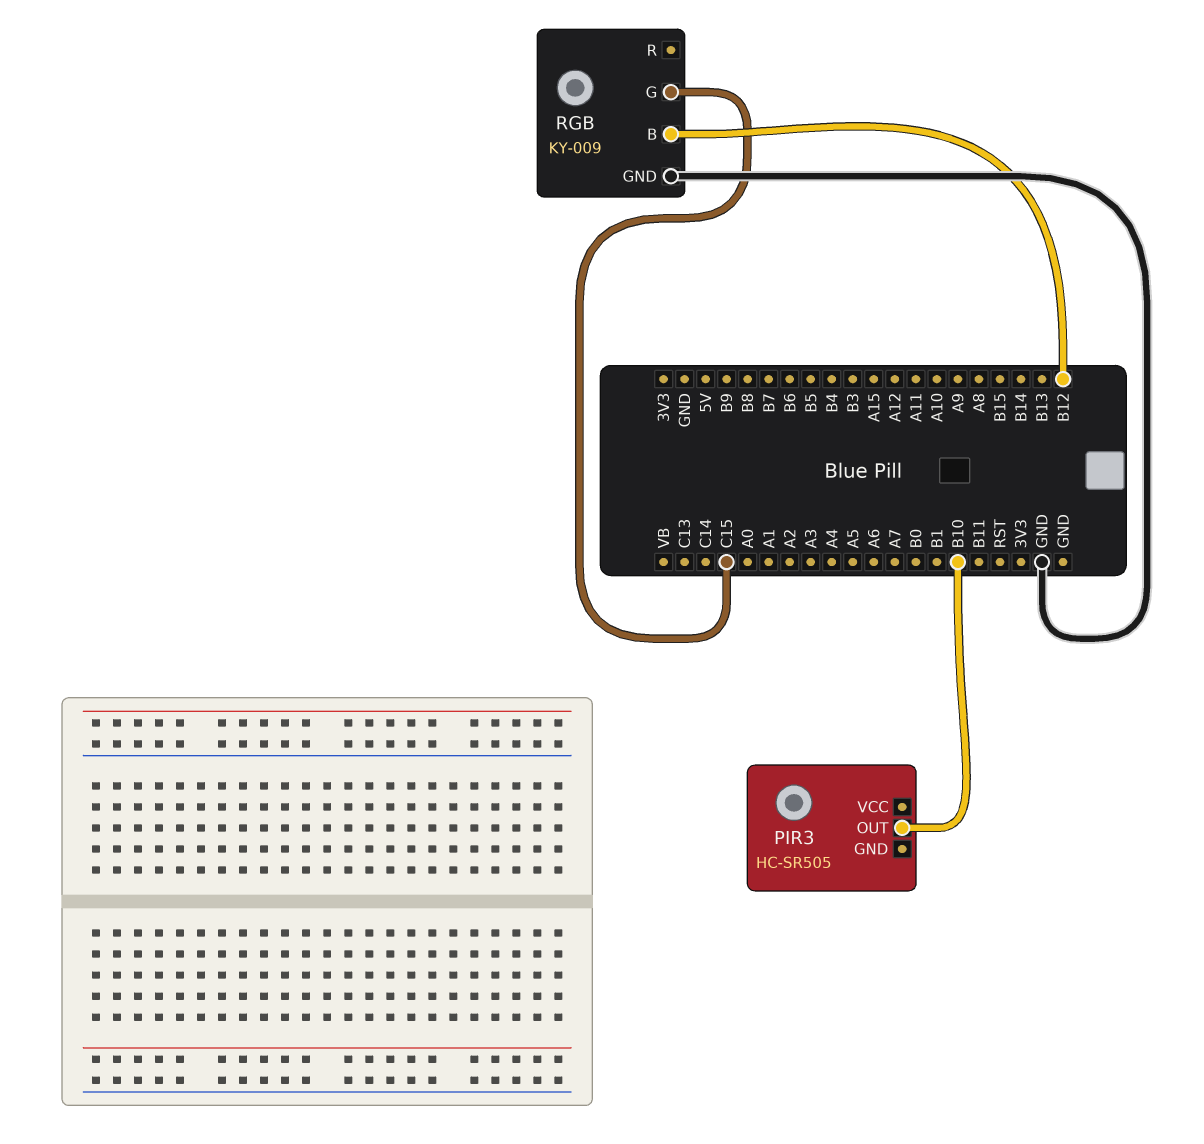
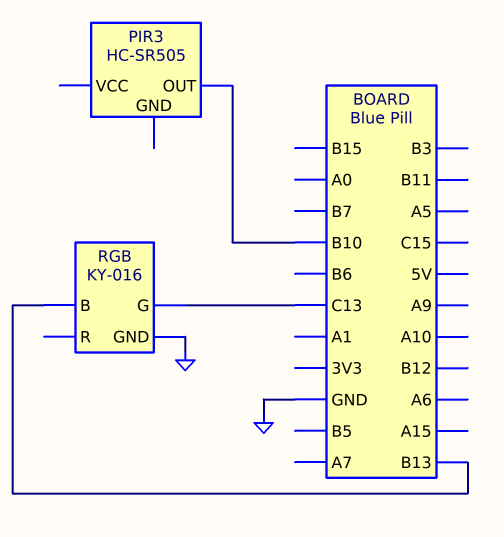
RGB: KY-009 -> KY-016
RGB pin B: B12 -> B13
RGB pin G: C15 -> C13

